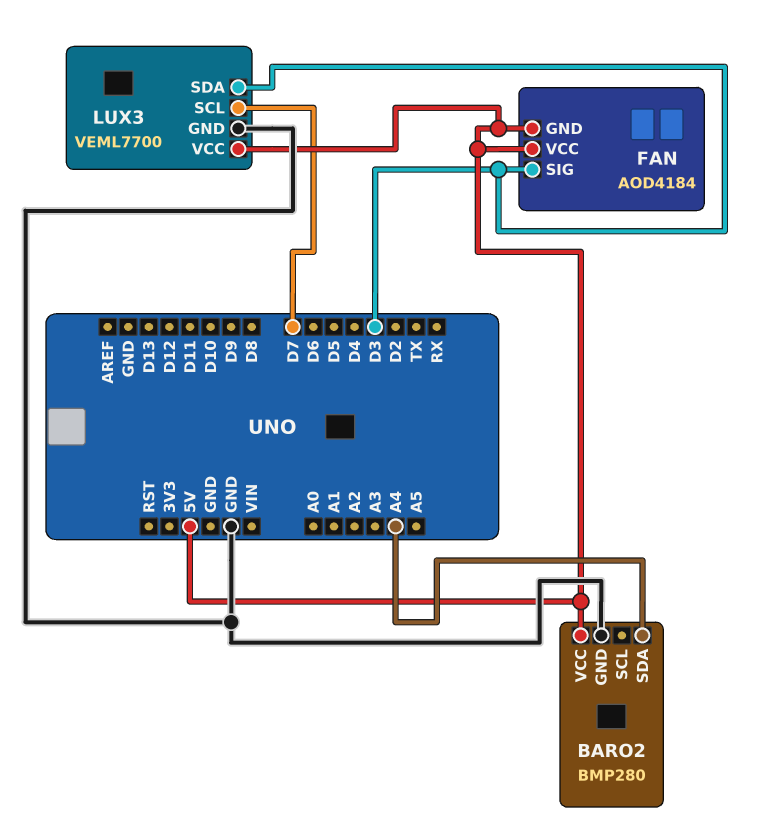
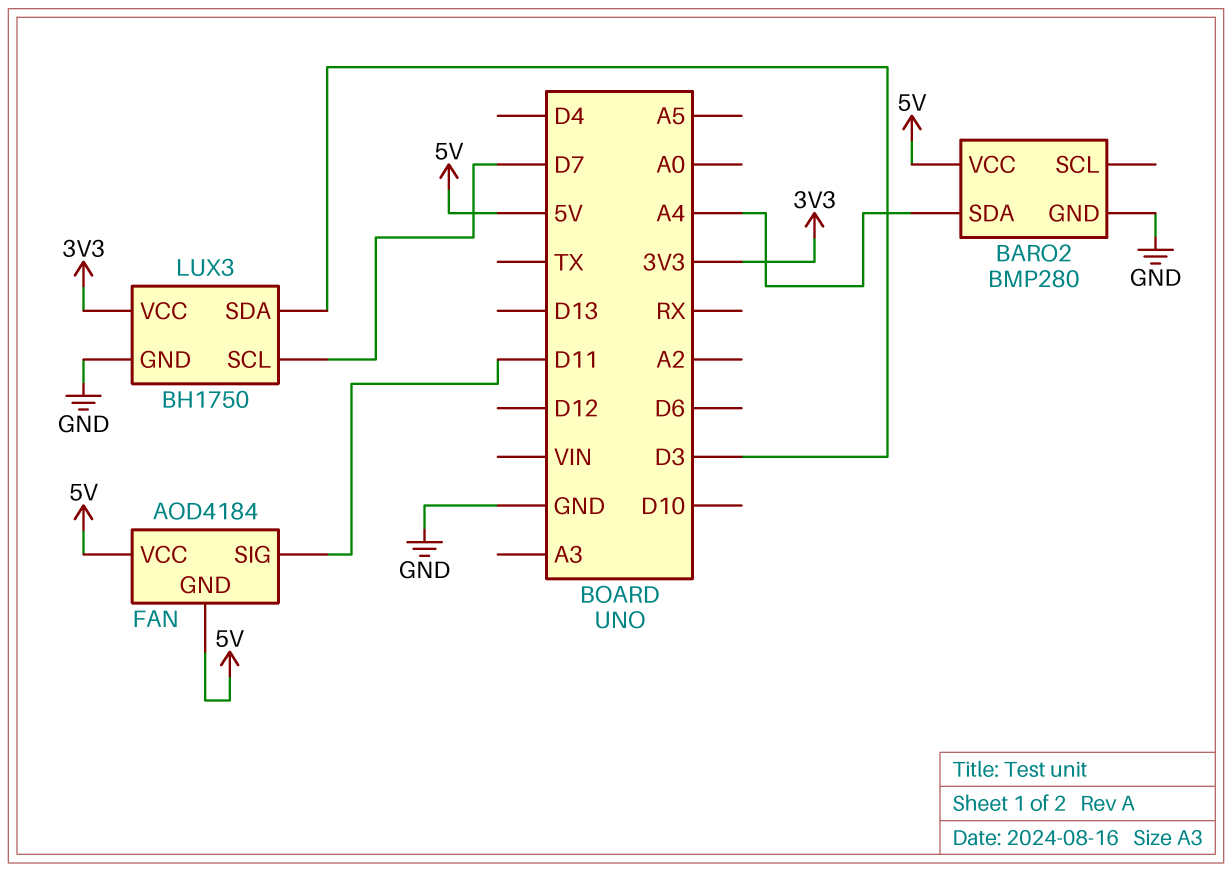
FAN pin SIG: D3 -> D11
LUX3: VEML7700 -> BH1750
LUX3 pin VCC: 5V -> 3V3

